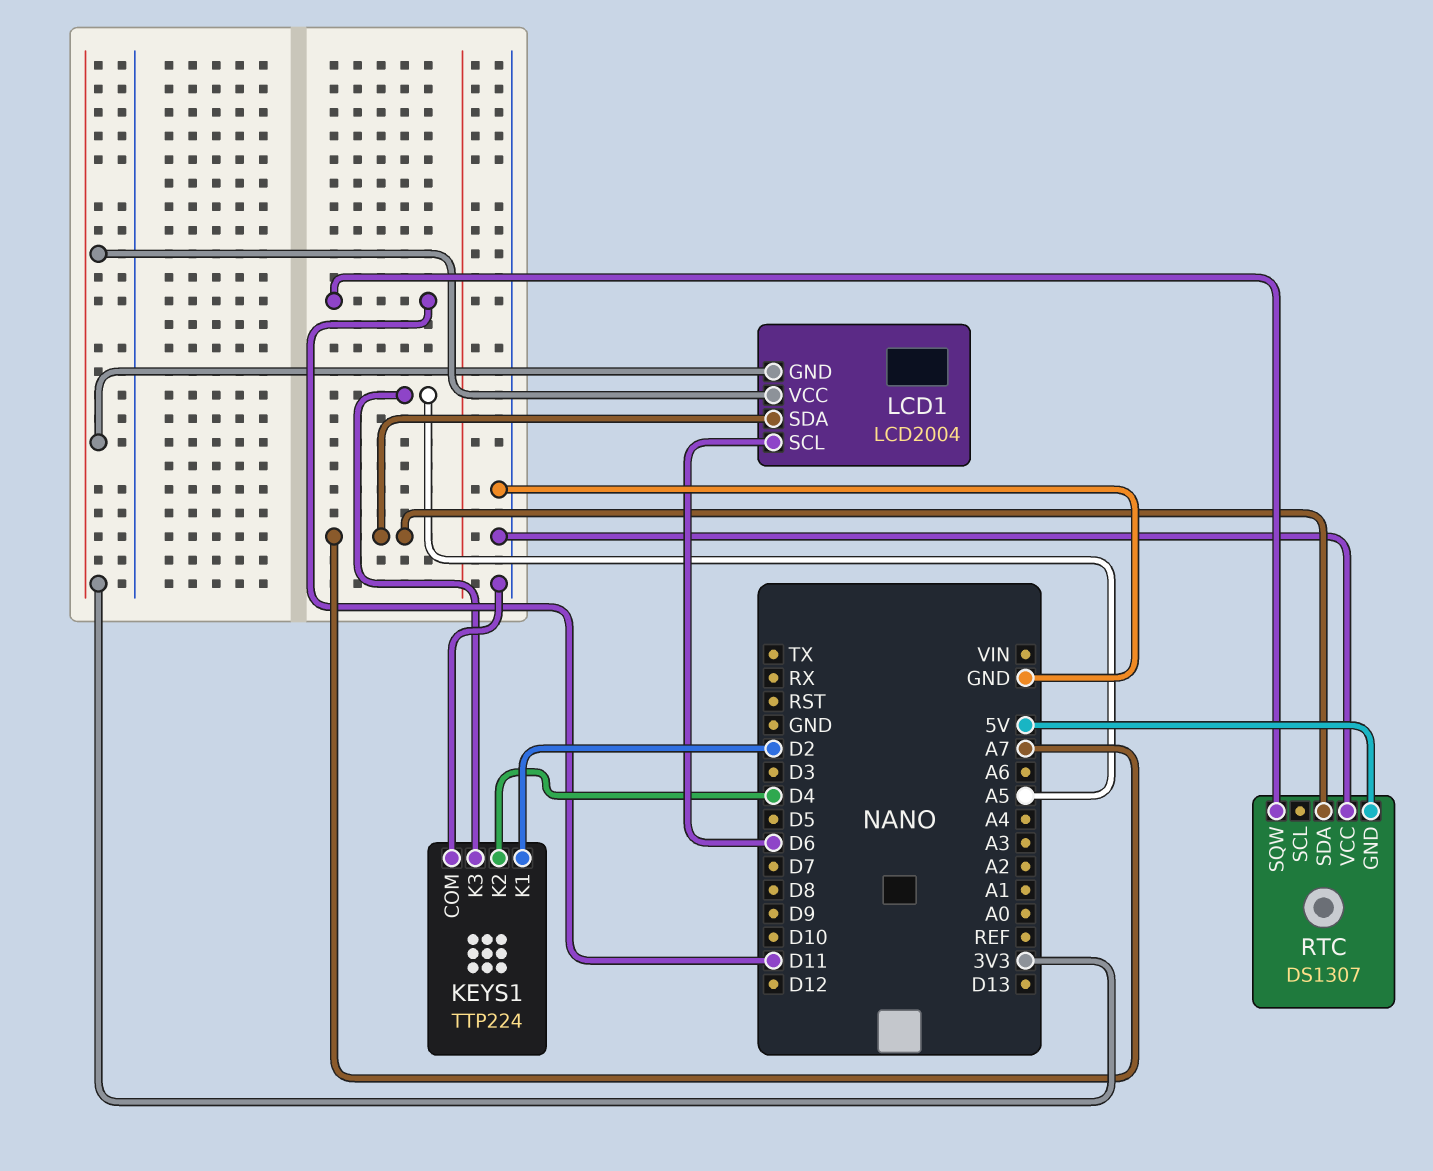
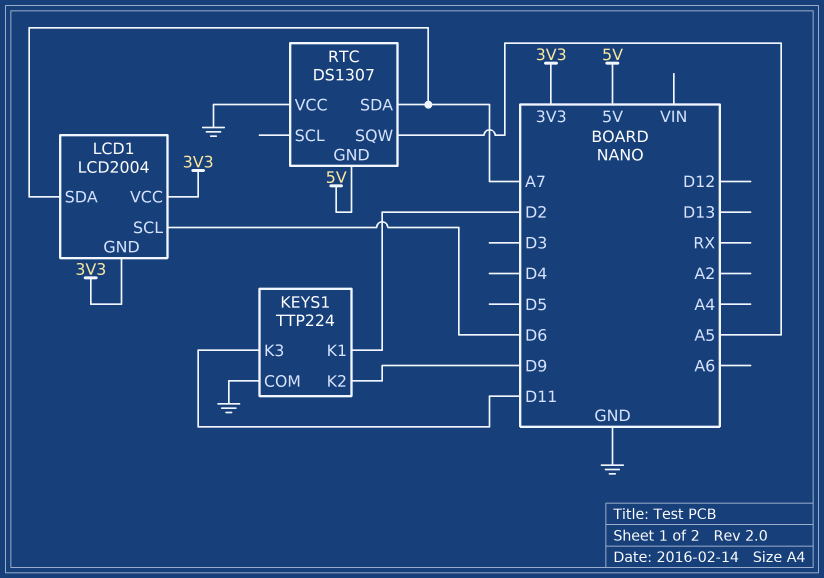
KEYS1 pin K2: D4 -> D9
KEYS1 pin K3: A5 -> D11
RTC pin SQW: D11 -> A5

